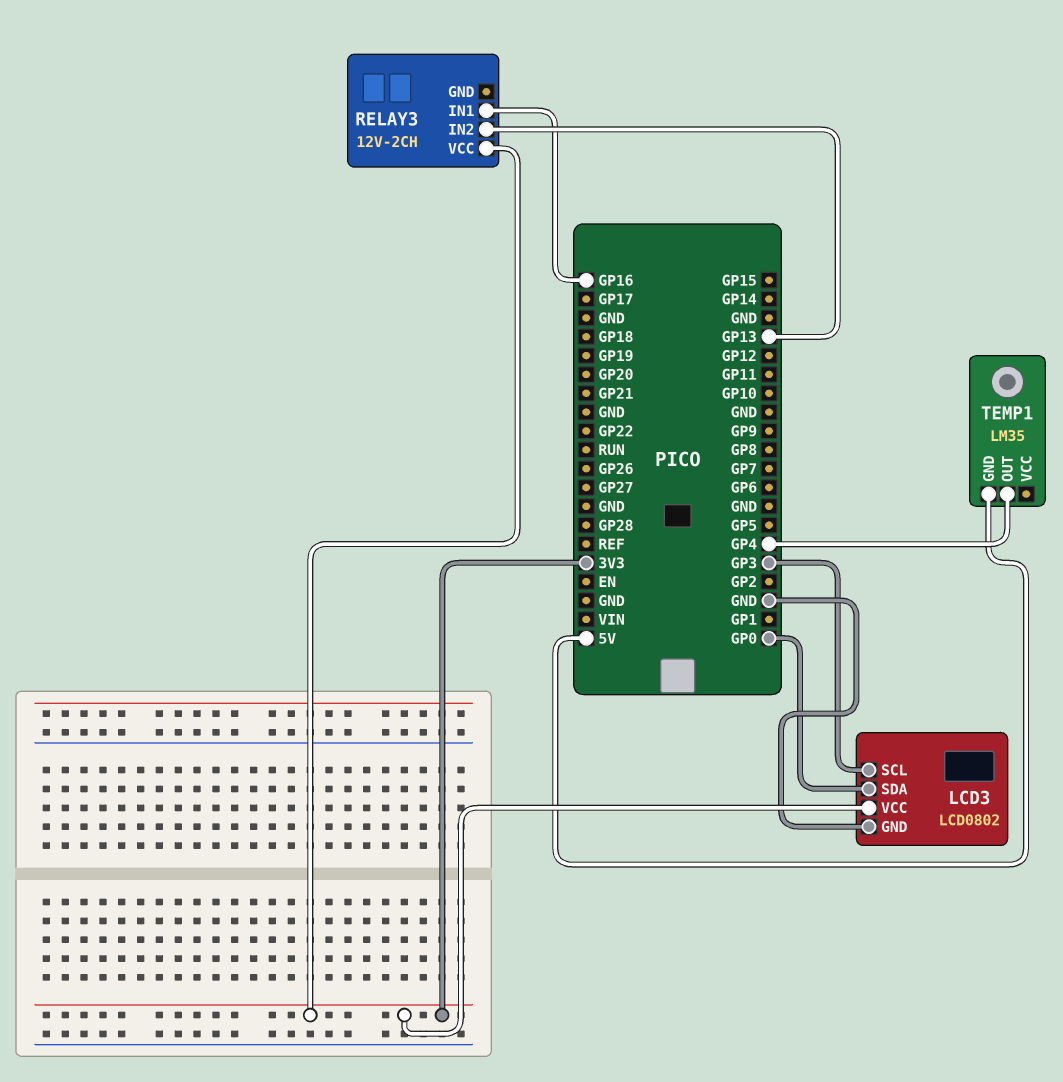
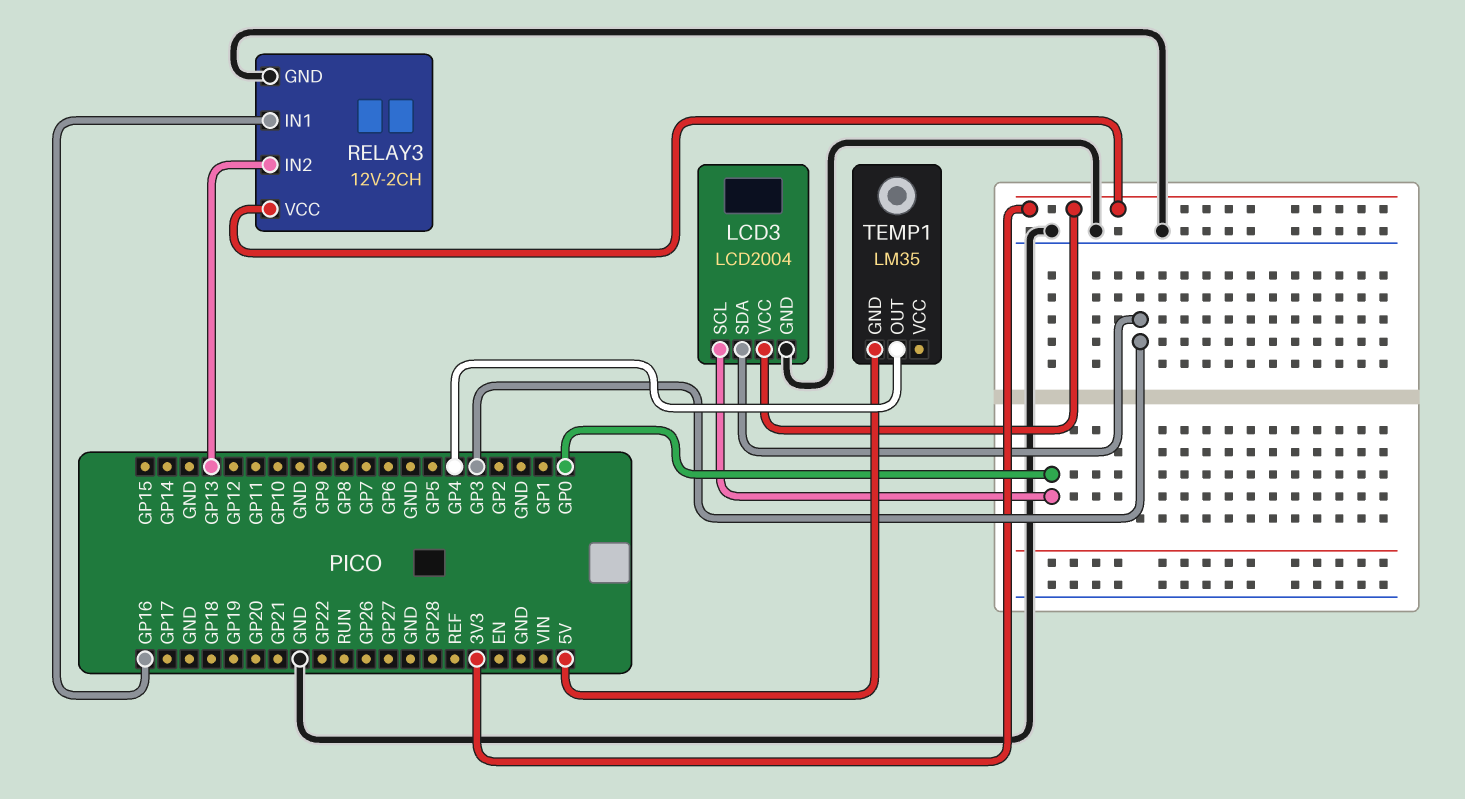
LCD3: LCD0802 -> LCD2004
LCD3 pin SCL: GP3 -> GP0
LCD3 pin SDA: GP0 -> GP3
RELAY3 pin GND: none -> GND

